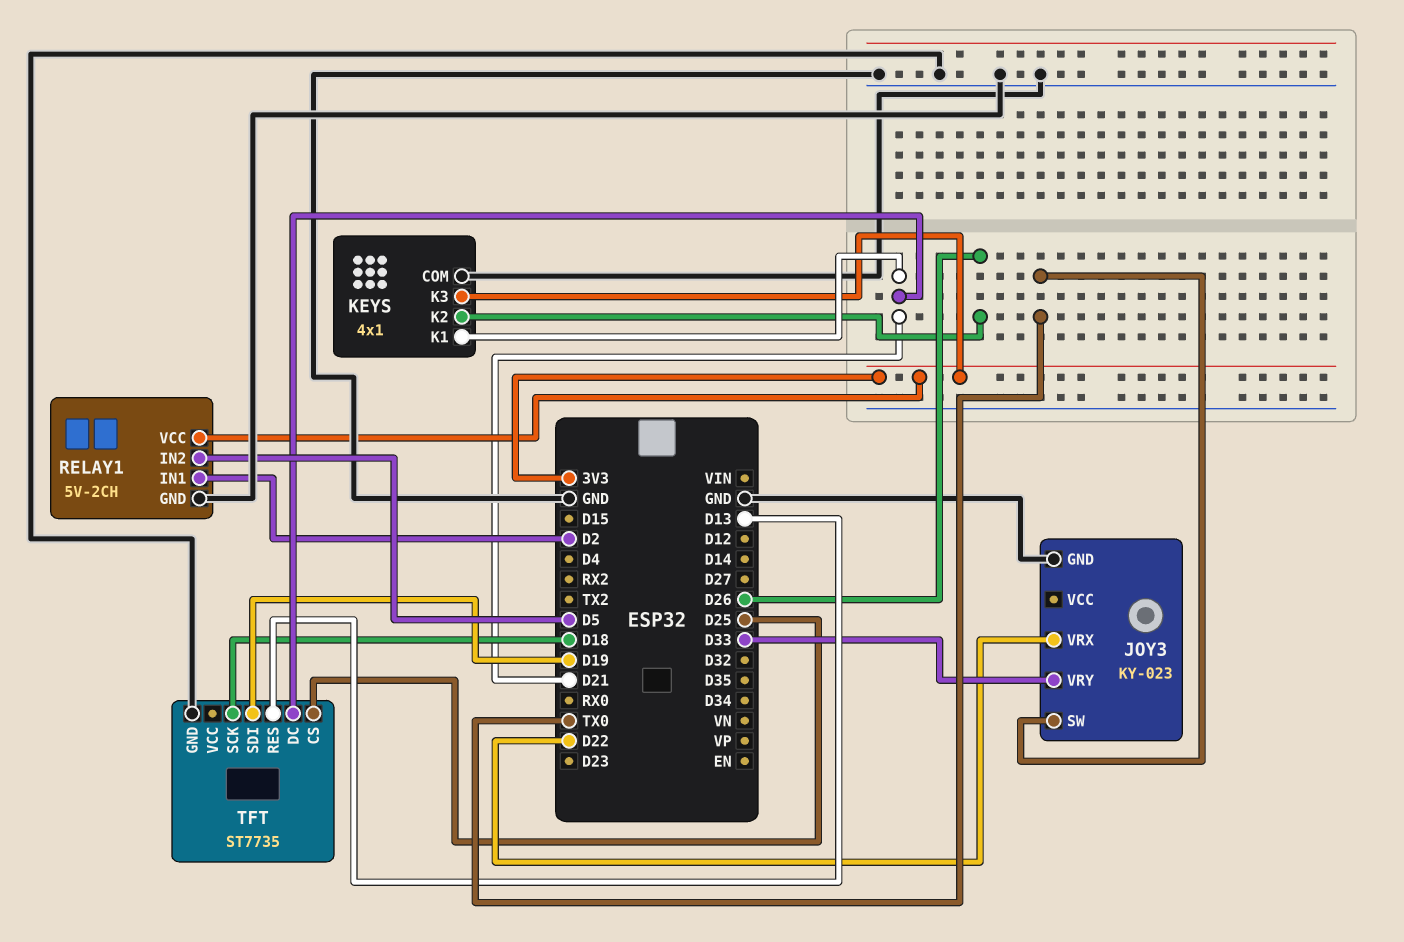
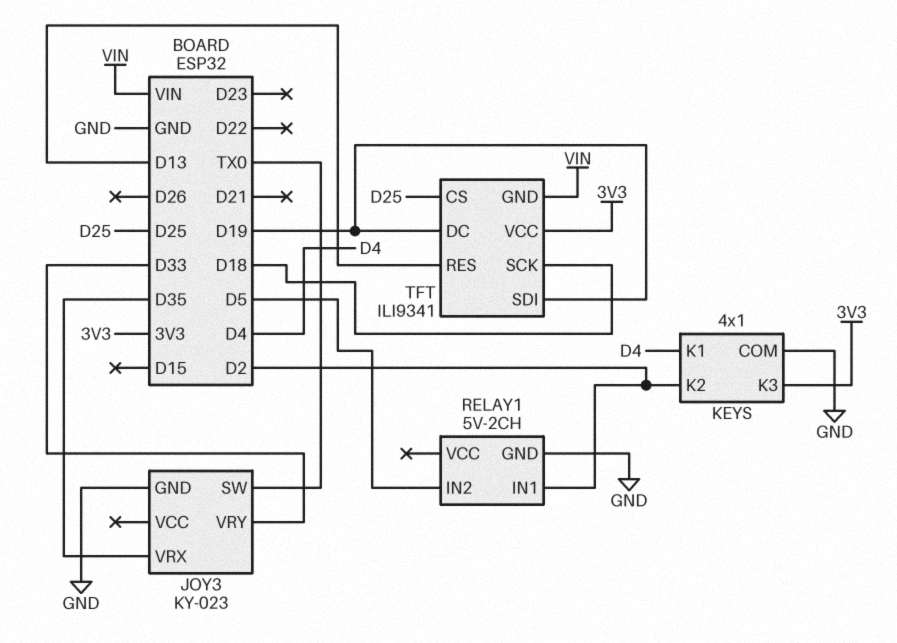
JOY3 pin VRX: D22 -> D35
KEYS pin K1: D21 -> D4
KEYS pin K2: D26 -> D2
RELAY1 pin VCC: 3V3 -> none
TFT: ST7735 -> ILI9341
TFT pin DC: D21 -> D19
TFT pin GND: GND -> VIN
TFT pin VCC: none -> 3V3

